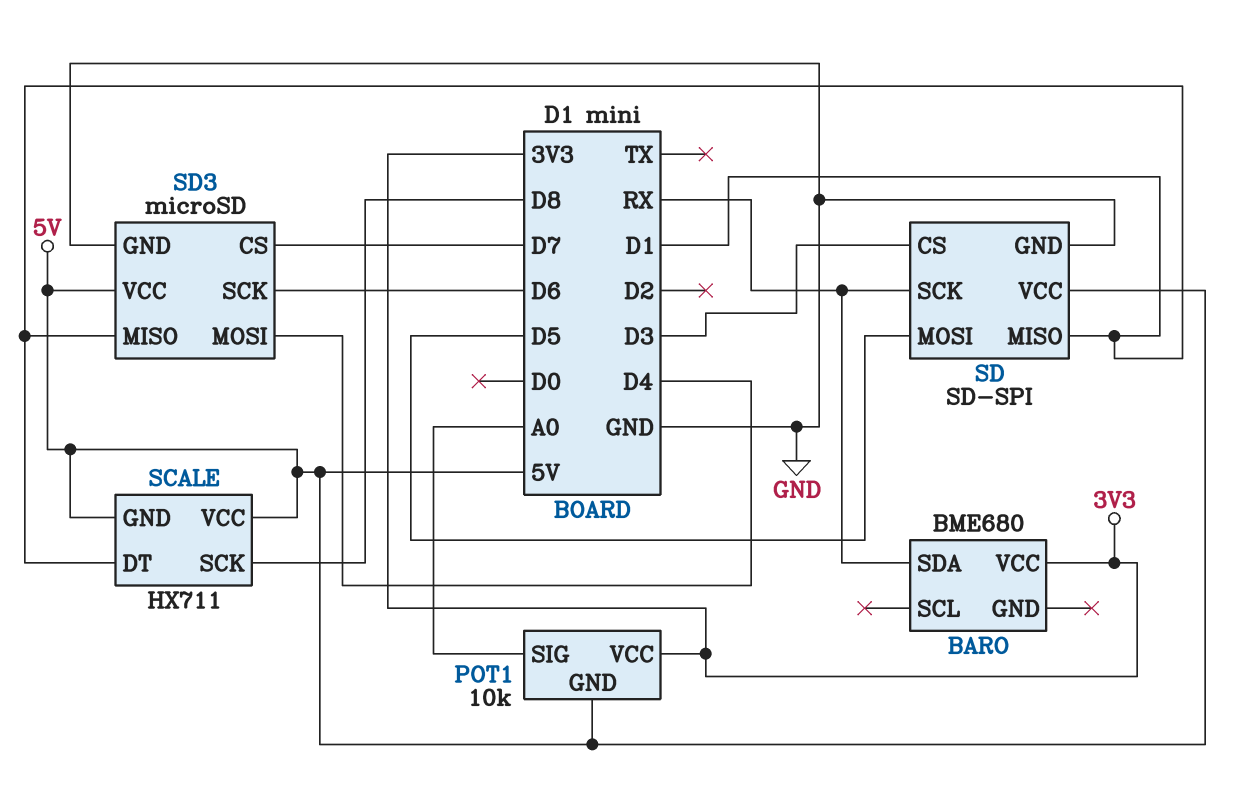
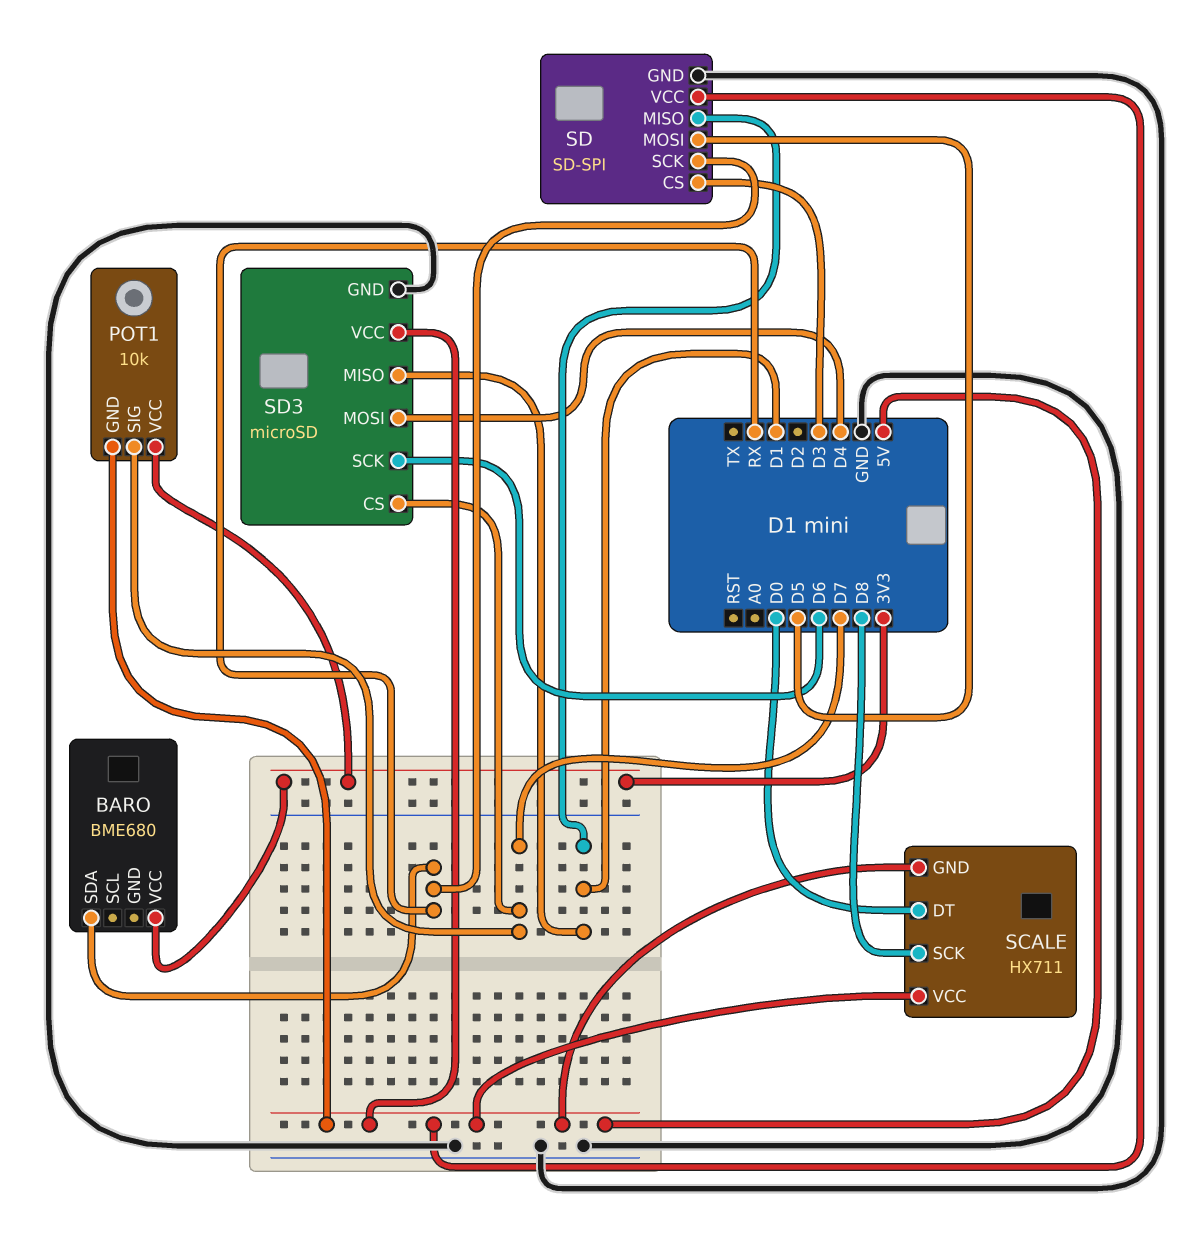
POT1 pin SIG: A0 -> D7
SCALE pin DT: D1 -> D0

